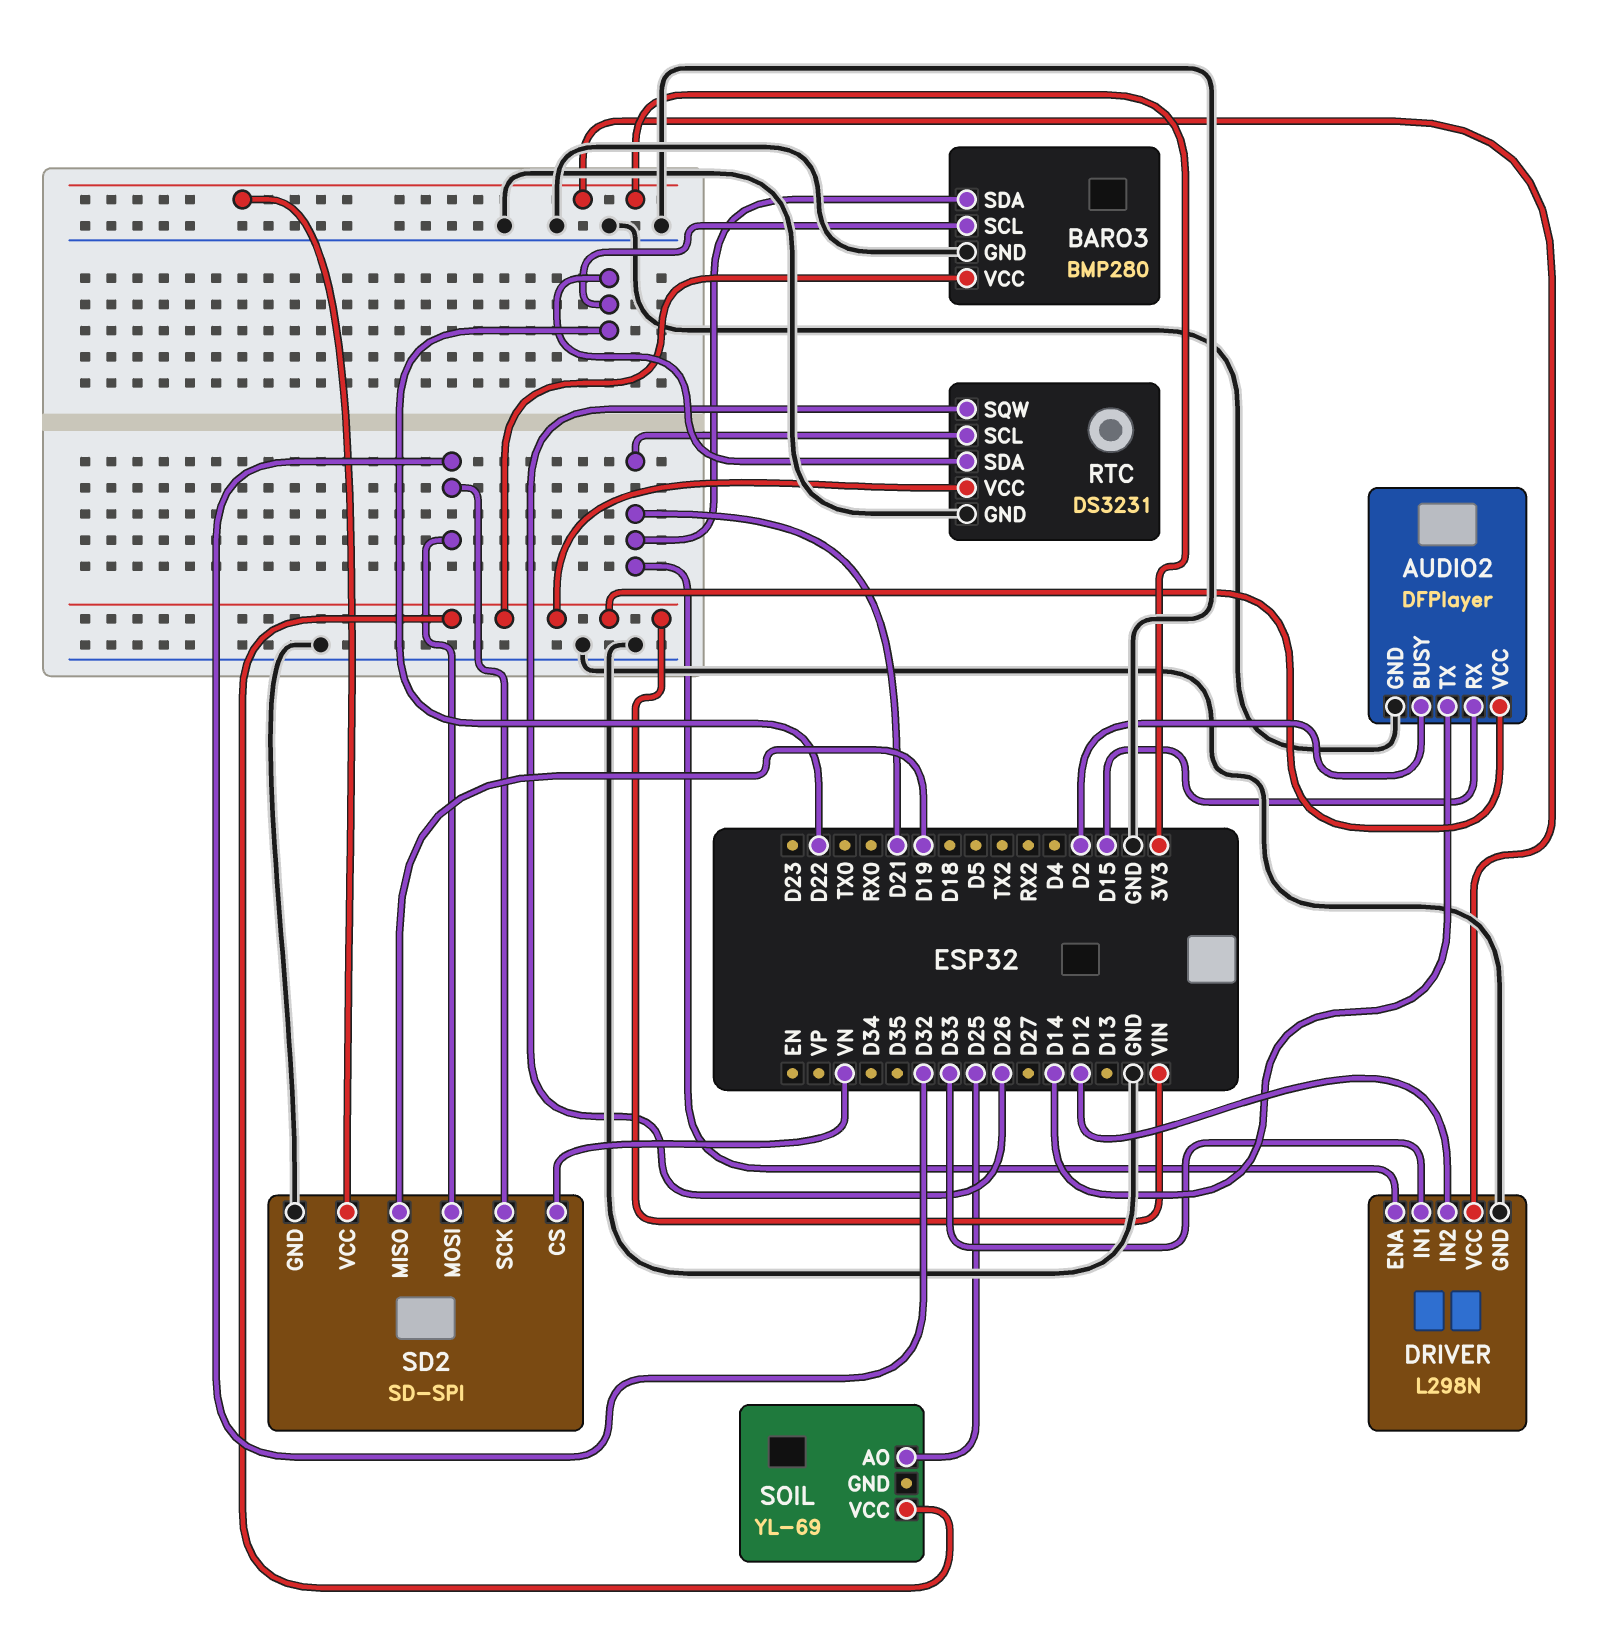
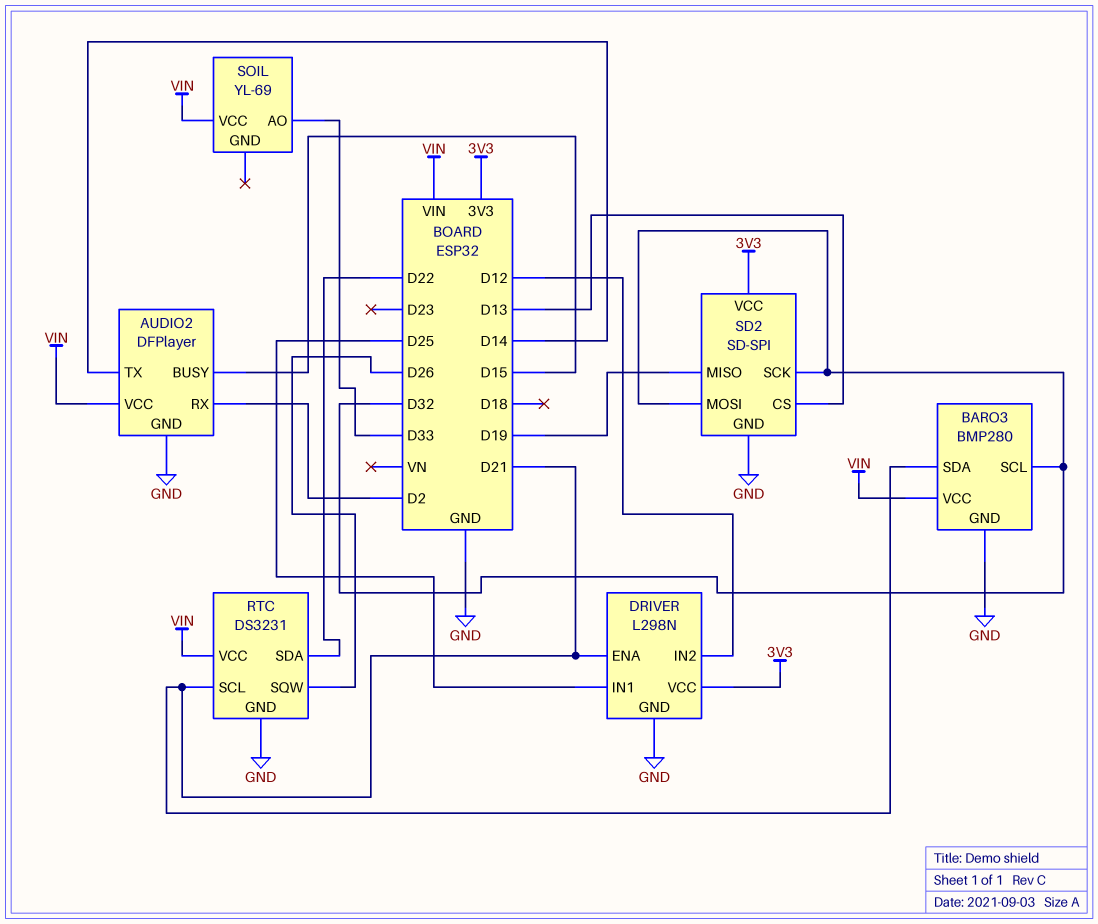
AUDIO2 pin BUSY: D2 -> D15
AUDIO2 pin RX: D15 -> D2
BARO3 pin SCL: D22 -> D32
DRIVER pin IN1: D33 -> D25
SD2 pin CS: VN -> D13
SOIL pin AO: D25 -> D33

